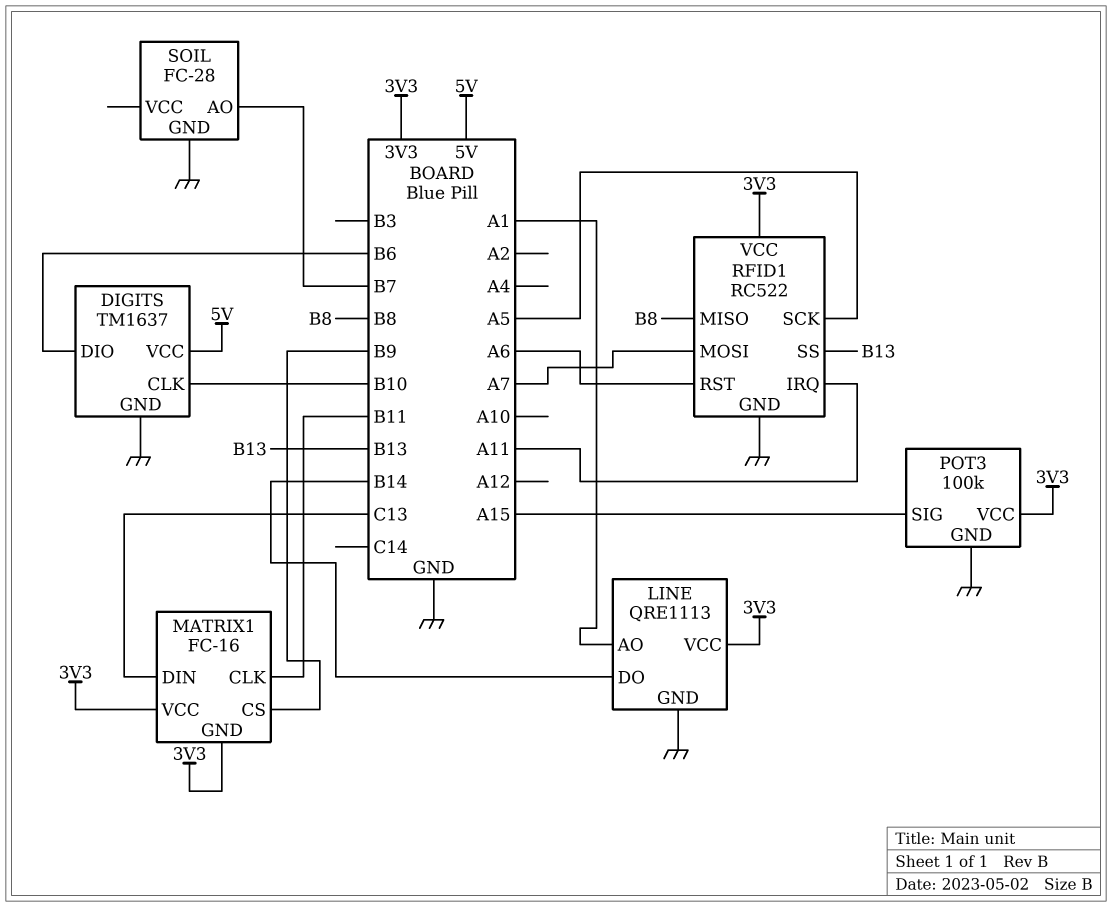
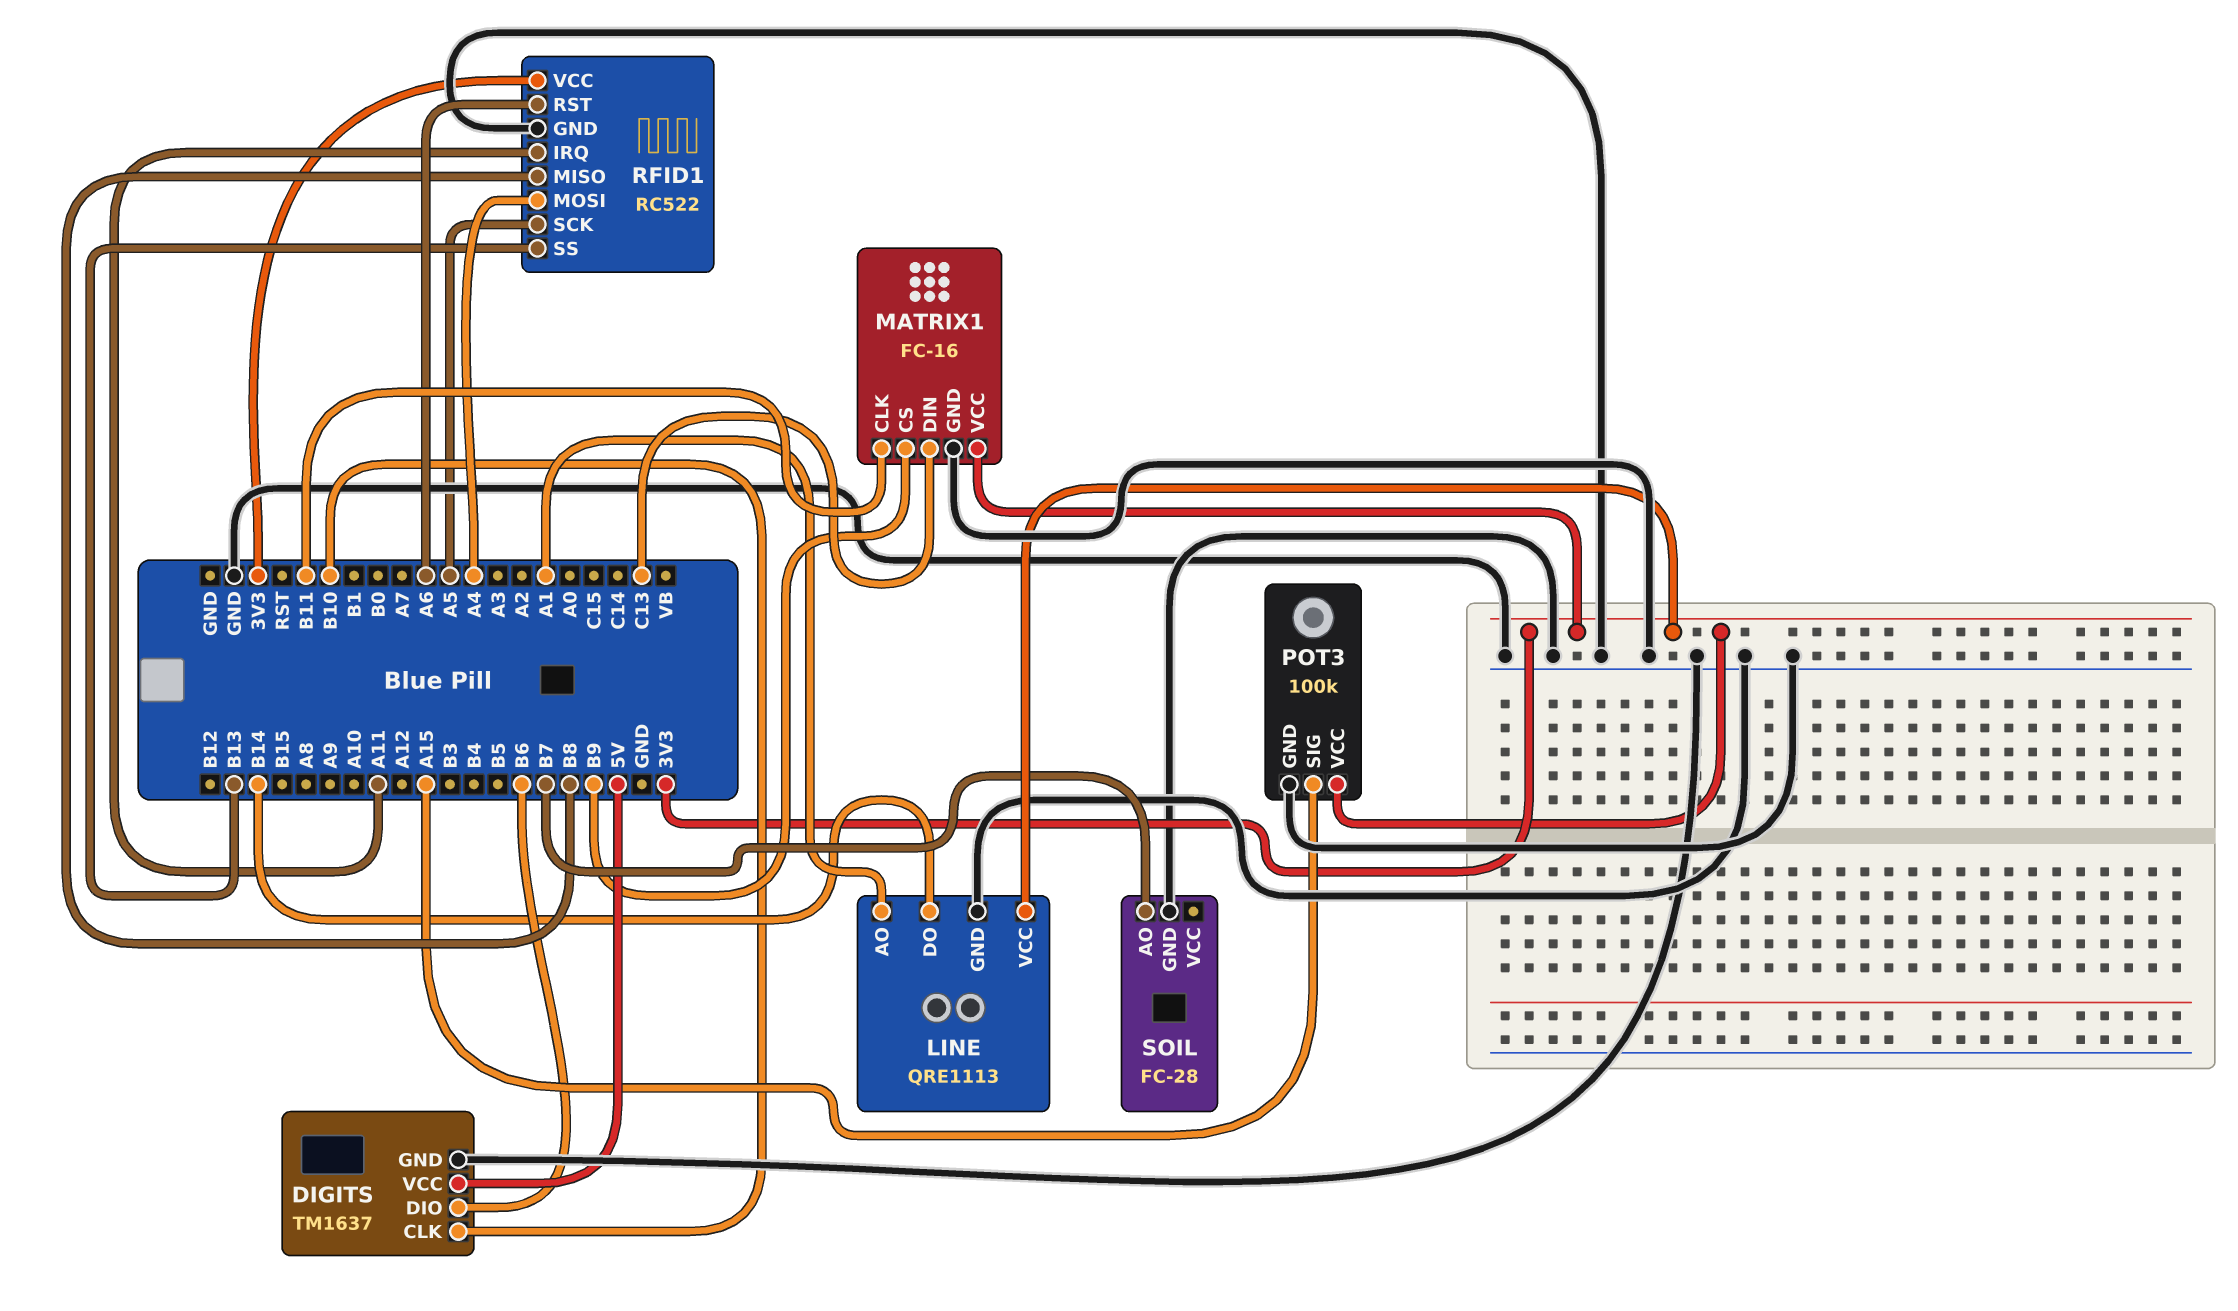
MATRIX1 pin GND: 3V3 -> GND
RFID1 pin MOSI: A7 -> A4

